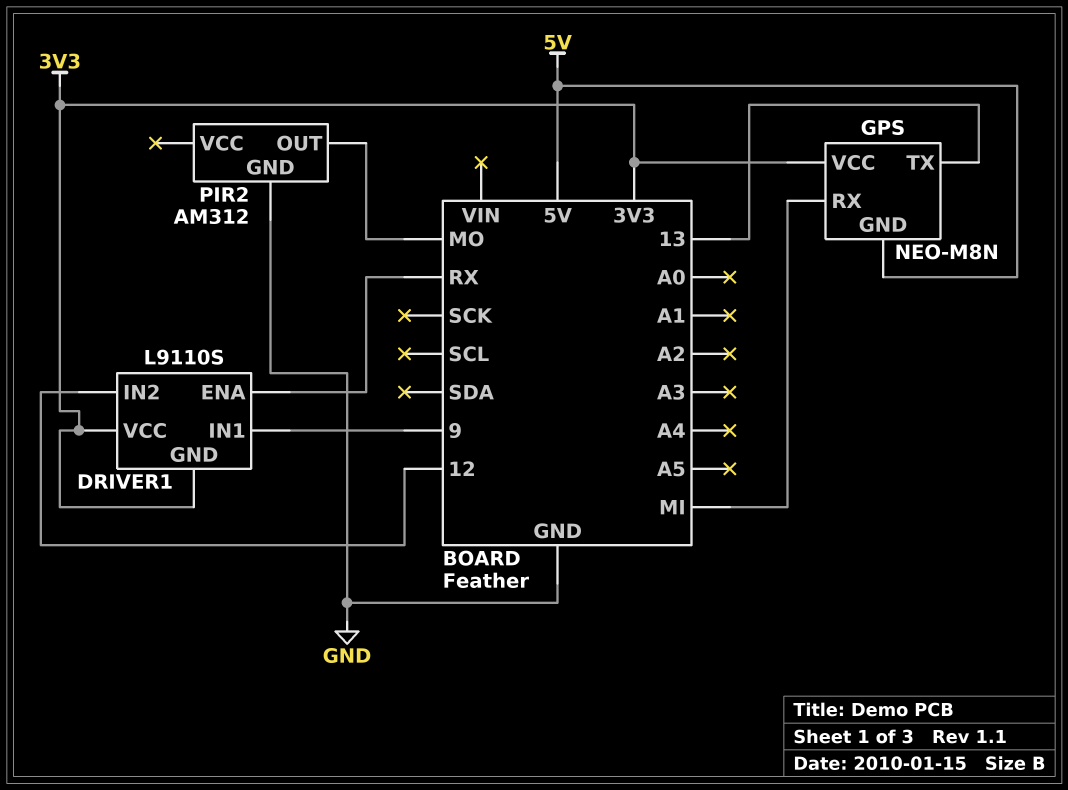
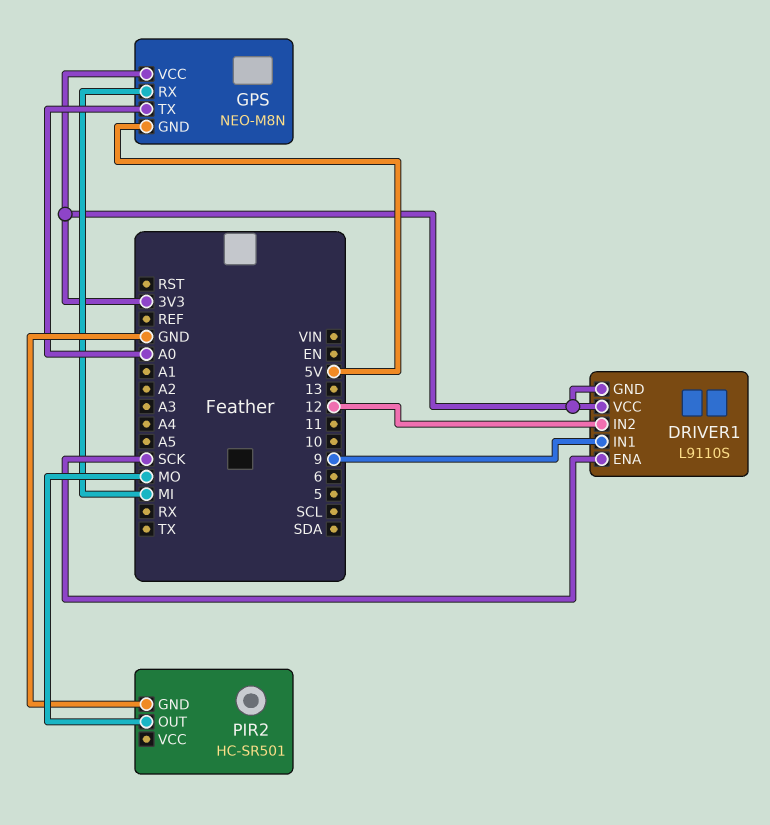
DRIVER1 pin ENA: RX -> SCK
GPS pin TX: 13 -> A0
PIR2: AM312 -> HC-SR501

